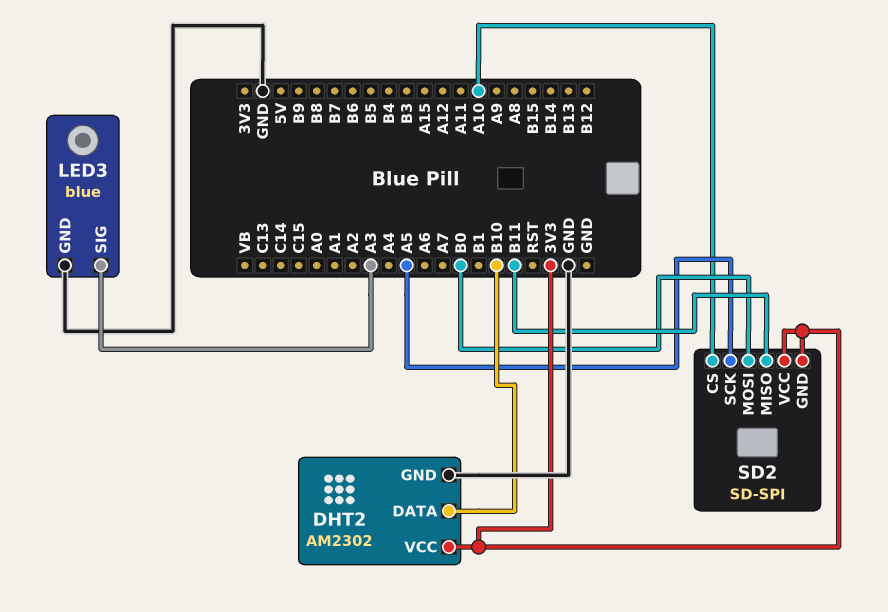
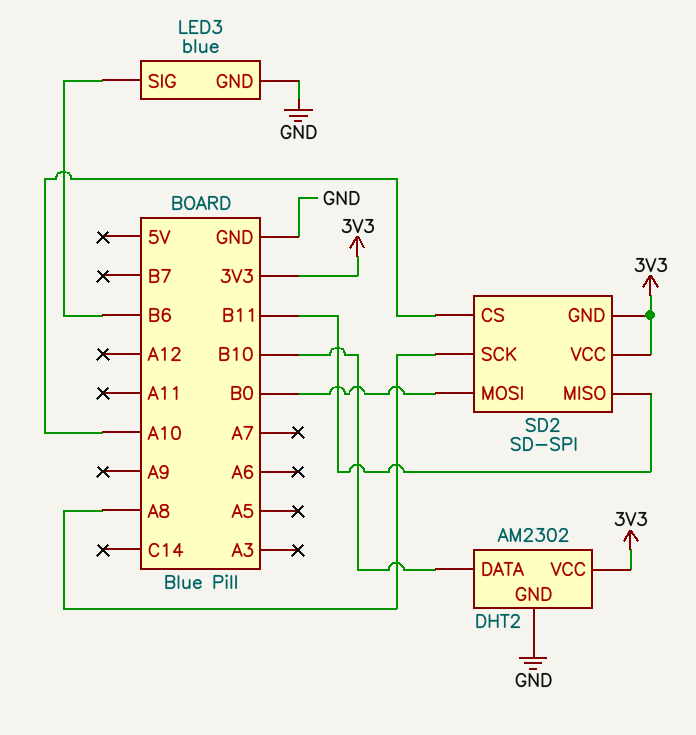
LED3 pin SIG: A3 -> B6
SD2 pin SCK: A5 -> A8

